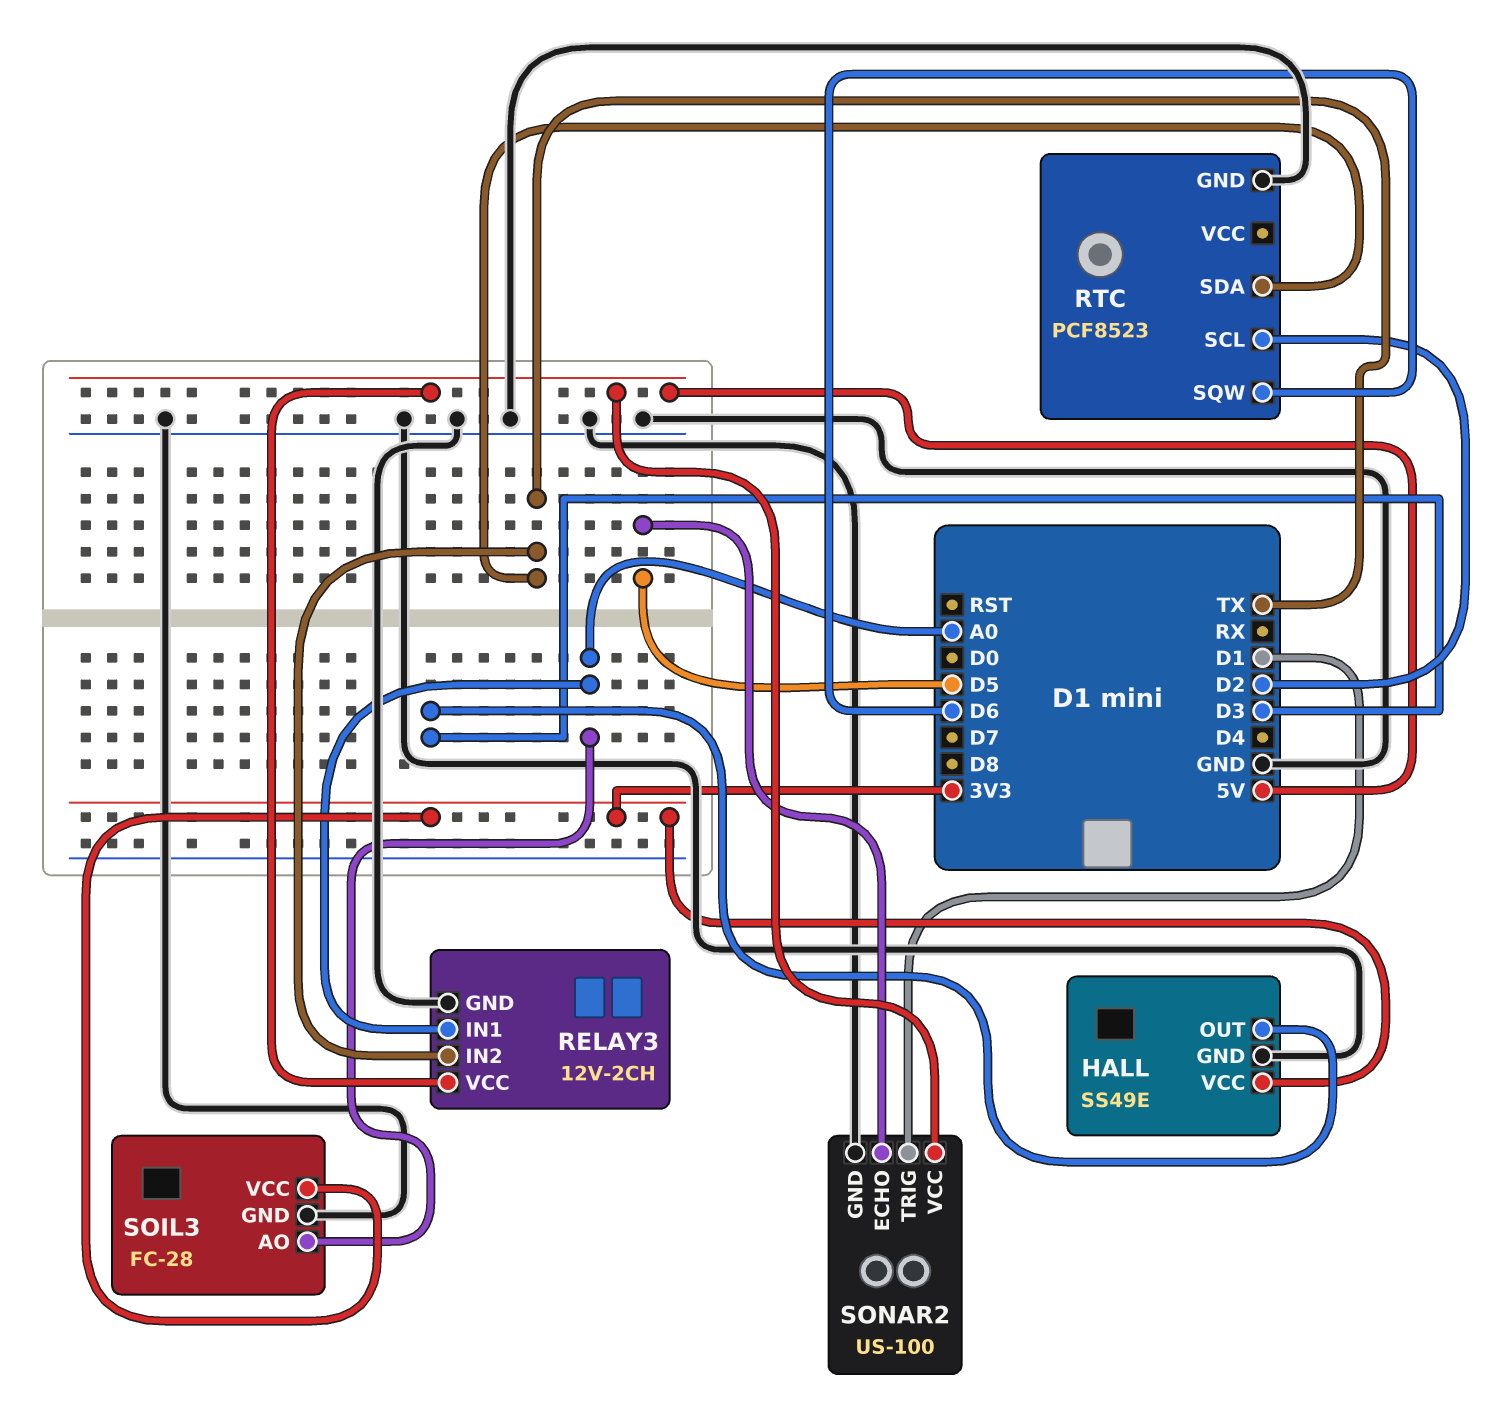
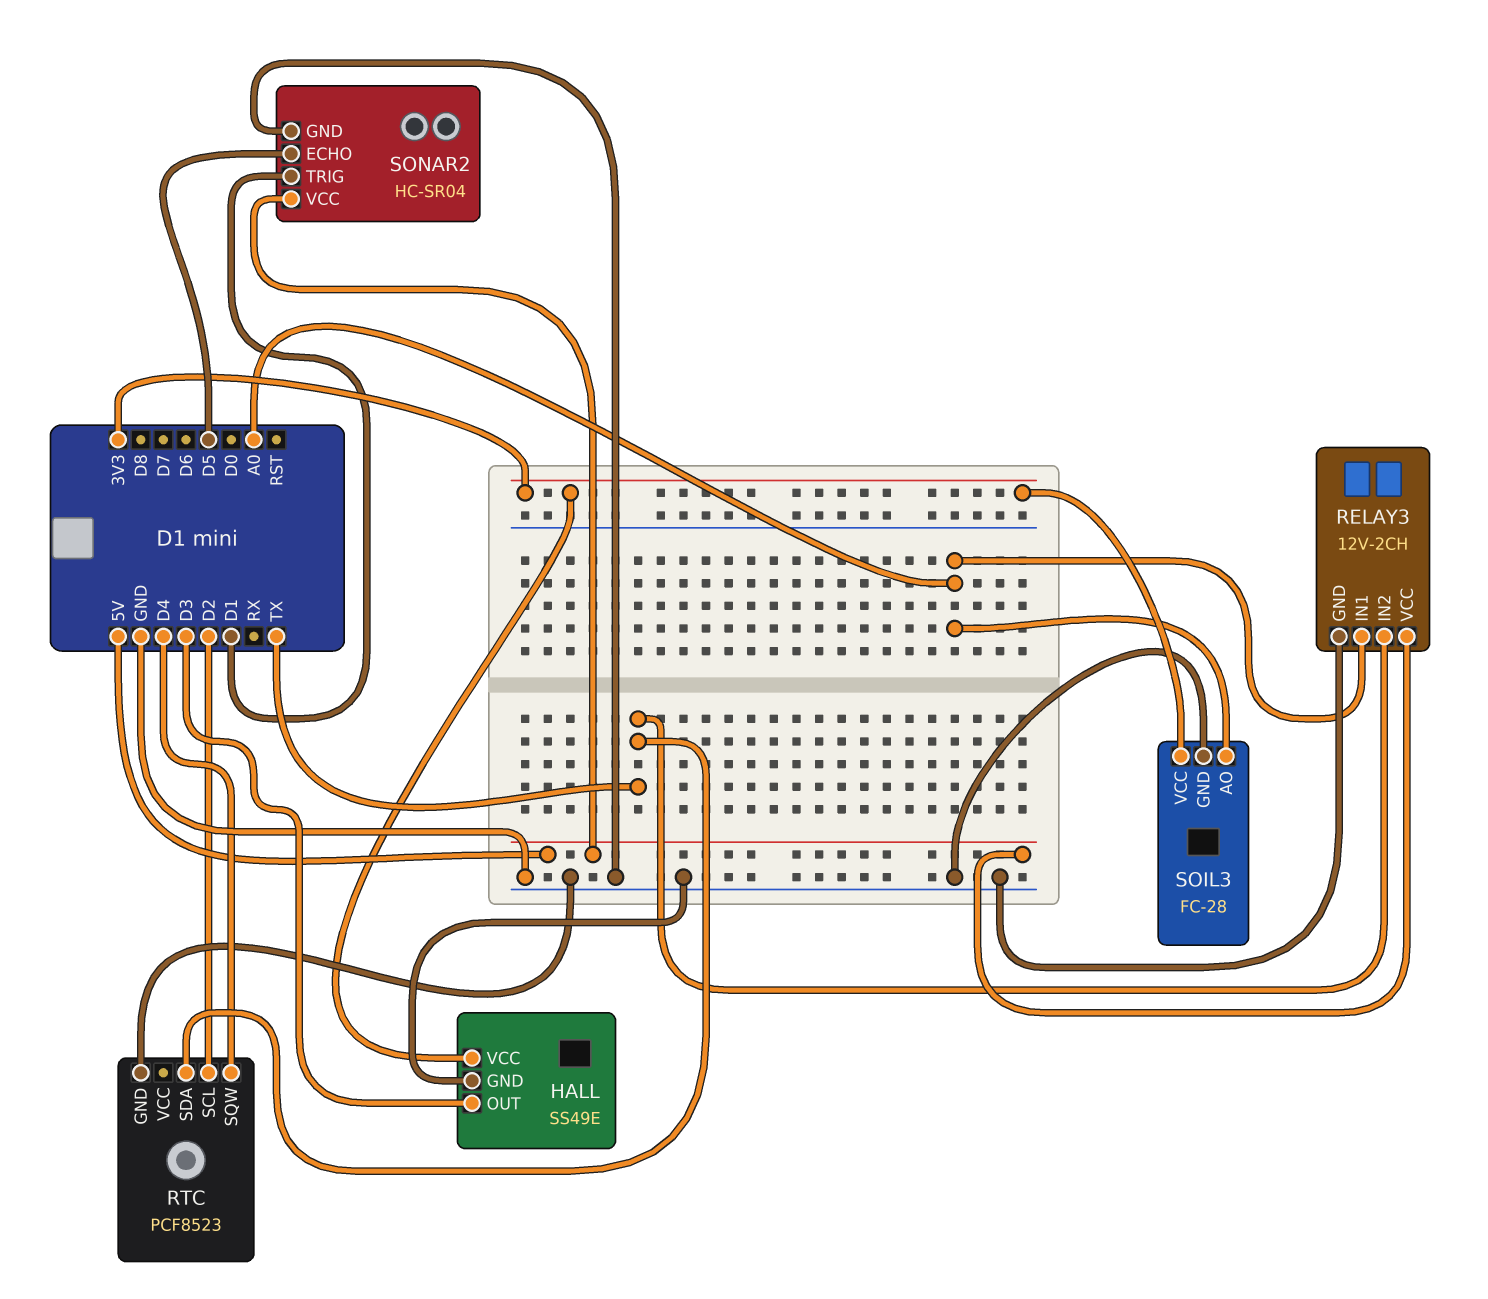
RTC pin SQW: D6 -> D4
SONAR2: US-100 -> HC-SR04

